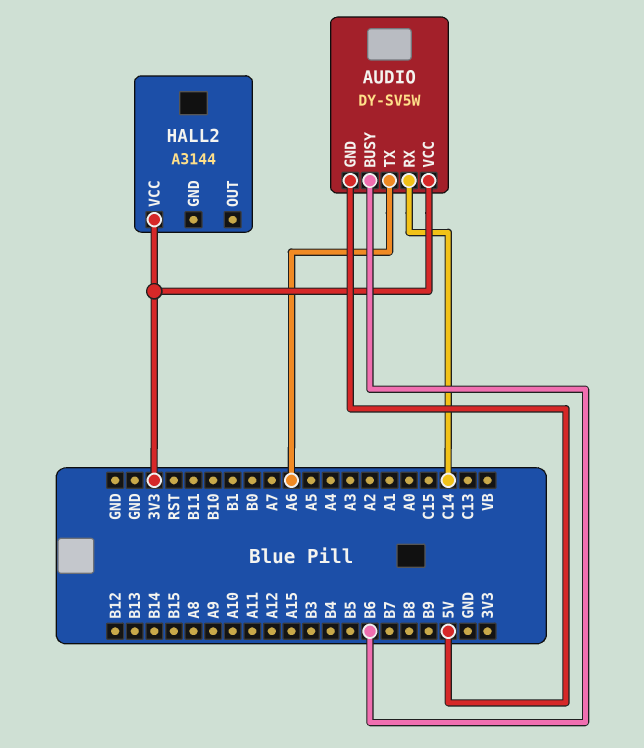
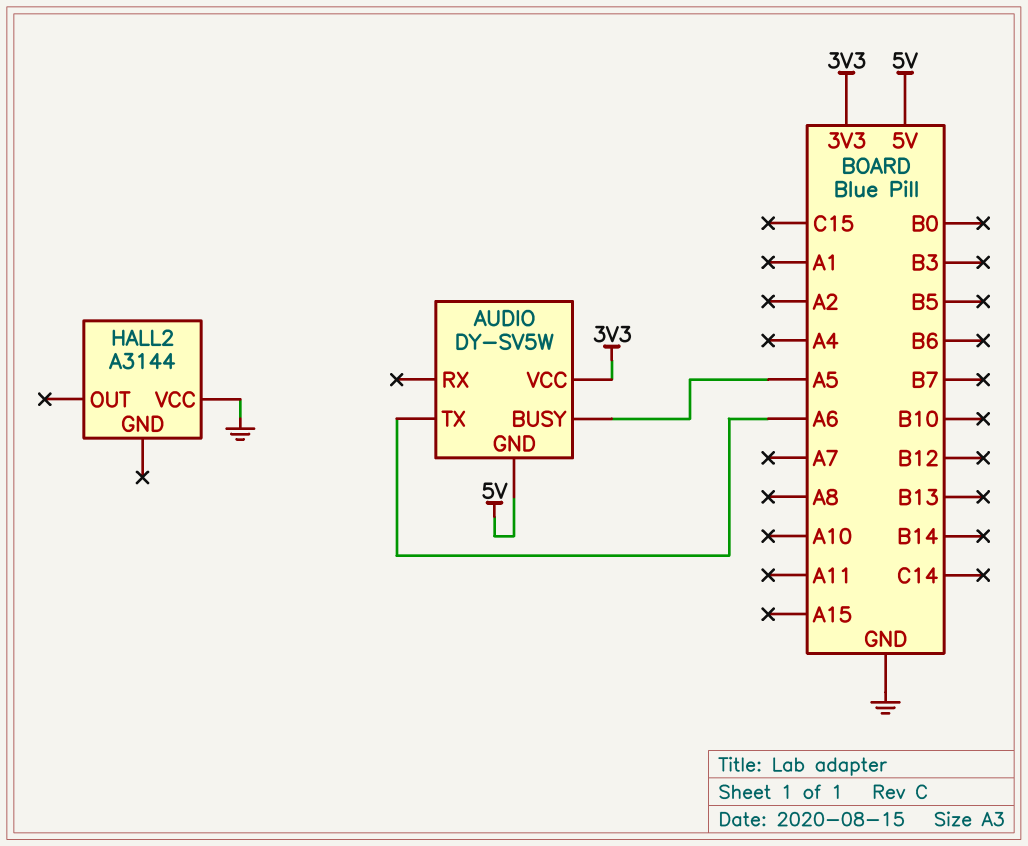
AUDIO pin BUSY: B6 -> A5
AUDIO pin RX: C14 -> none
HALL2 pin VCC: 3V3 -> GND

